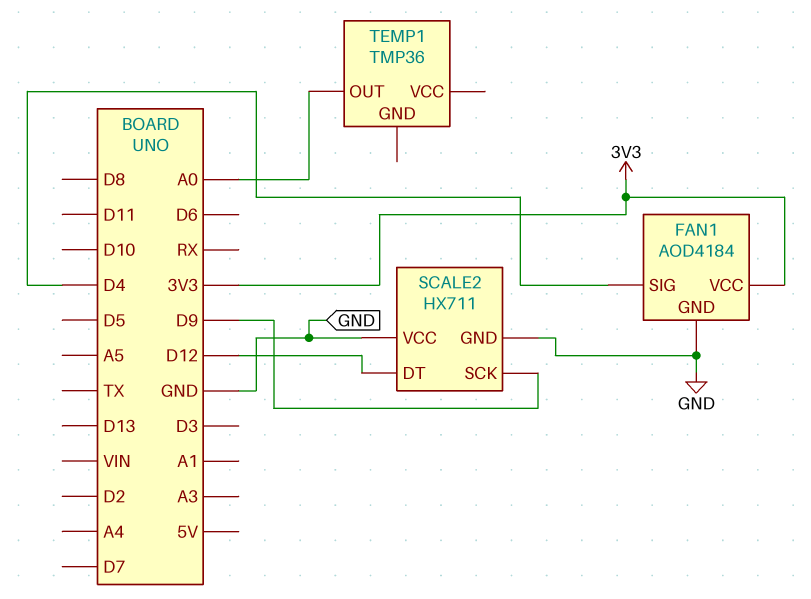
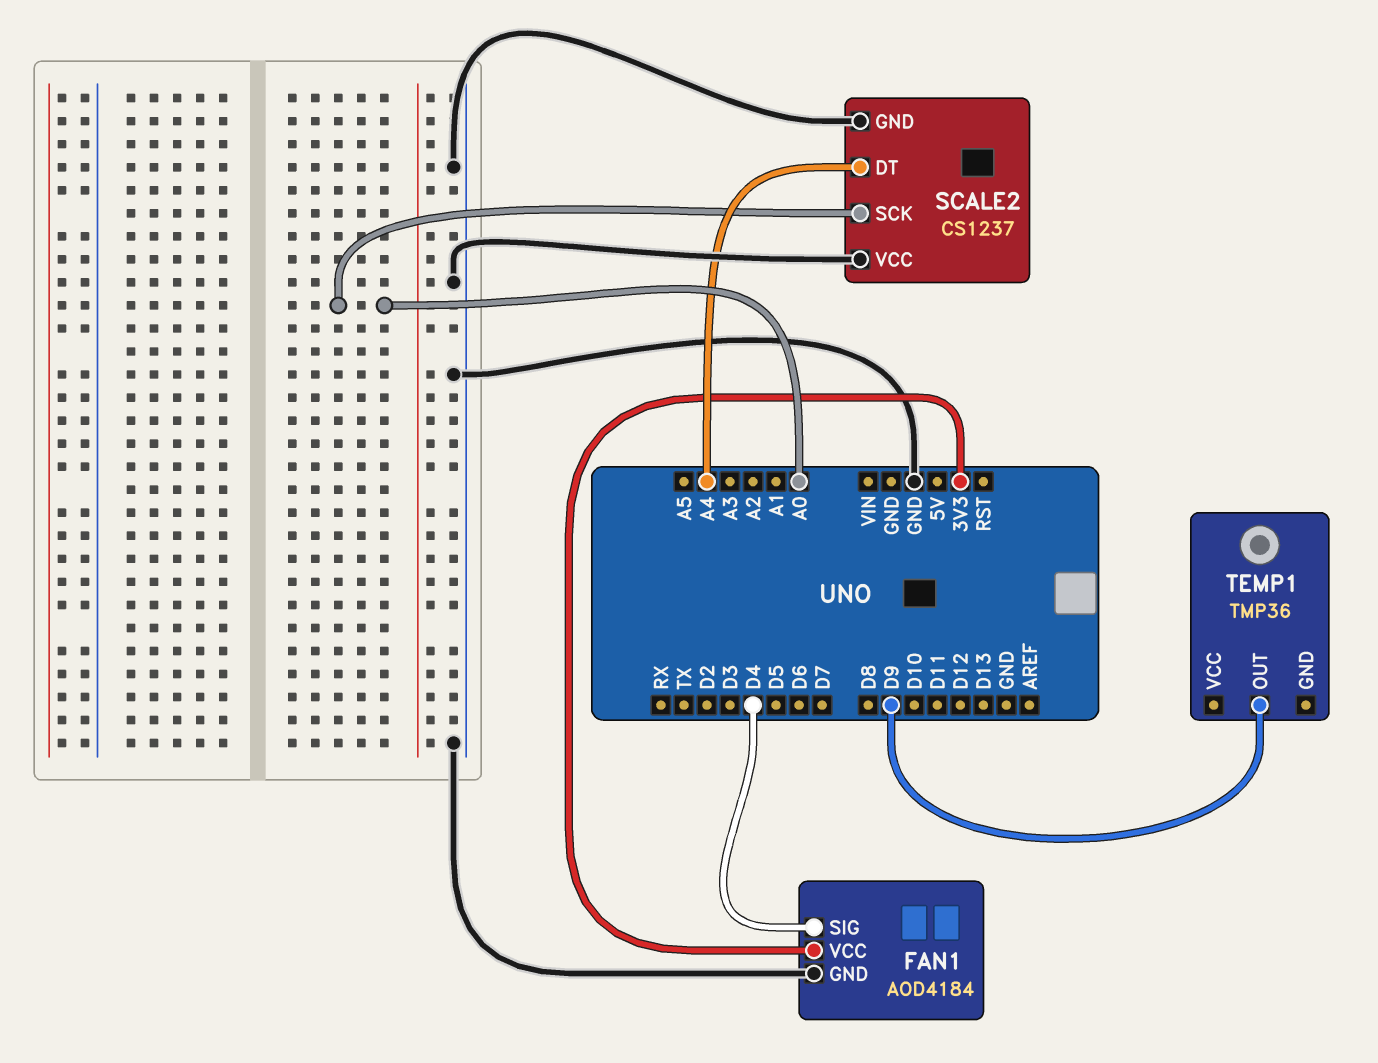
SCALE2: HX711 -> CS1237
SCALE2 pin DT: D12 -> A4
SCALE2 pin SCK: D9 -> A0
TEMP1 pin OUT: A0 -> D9

